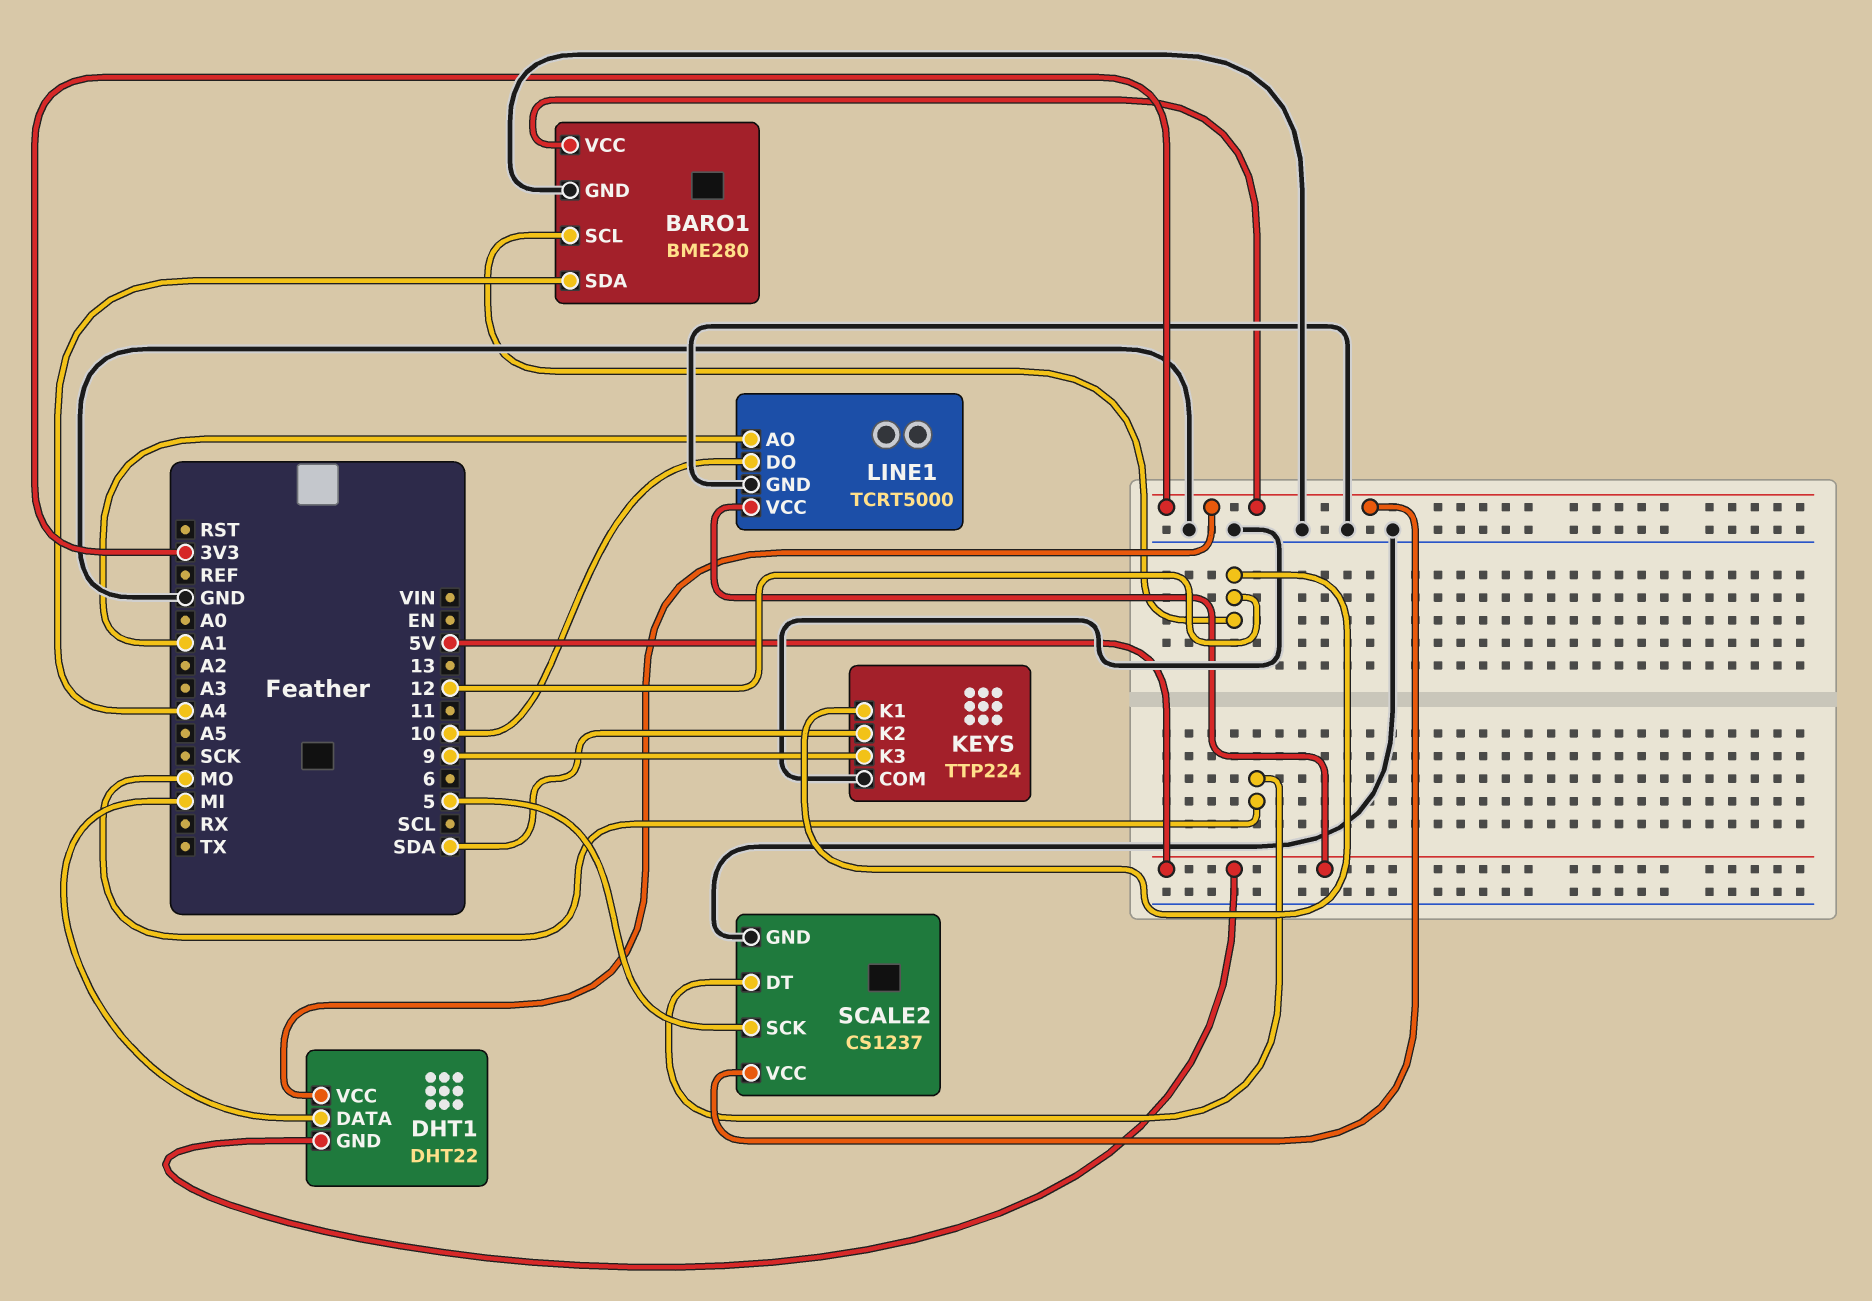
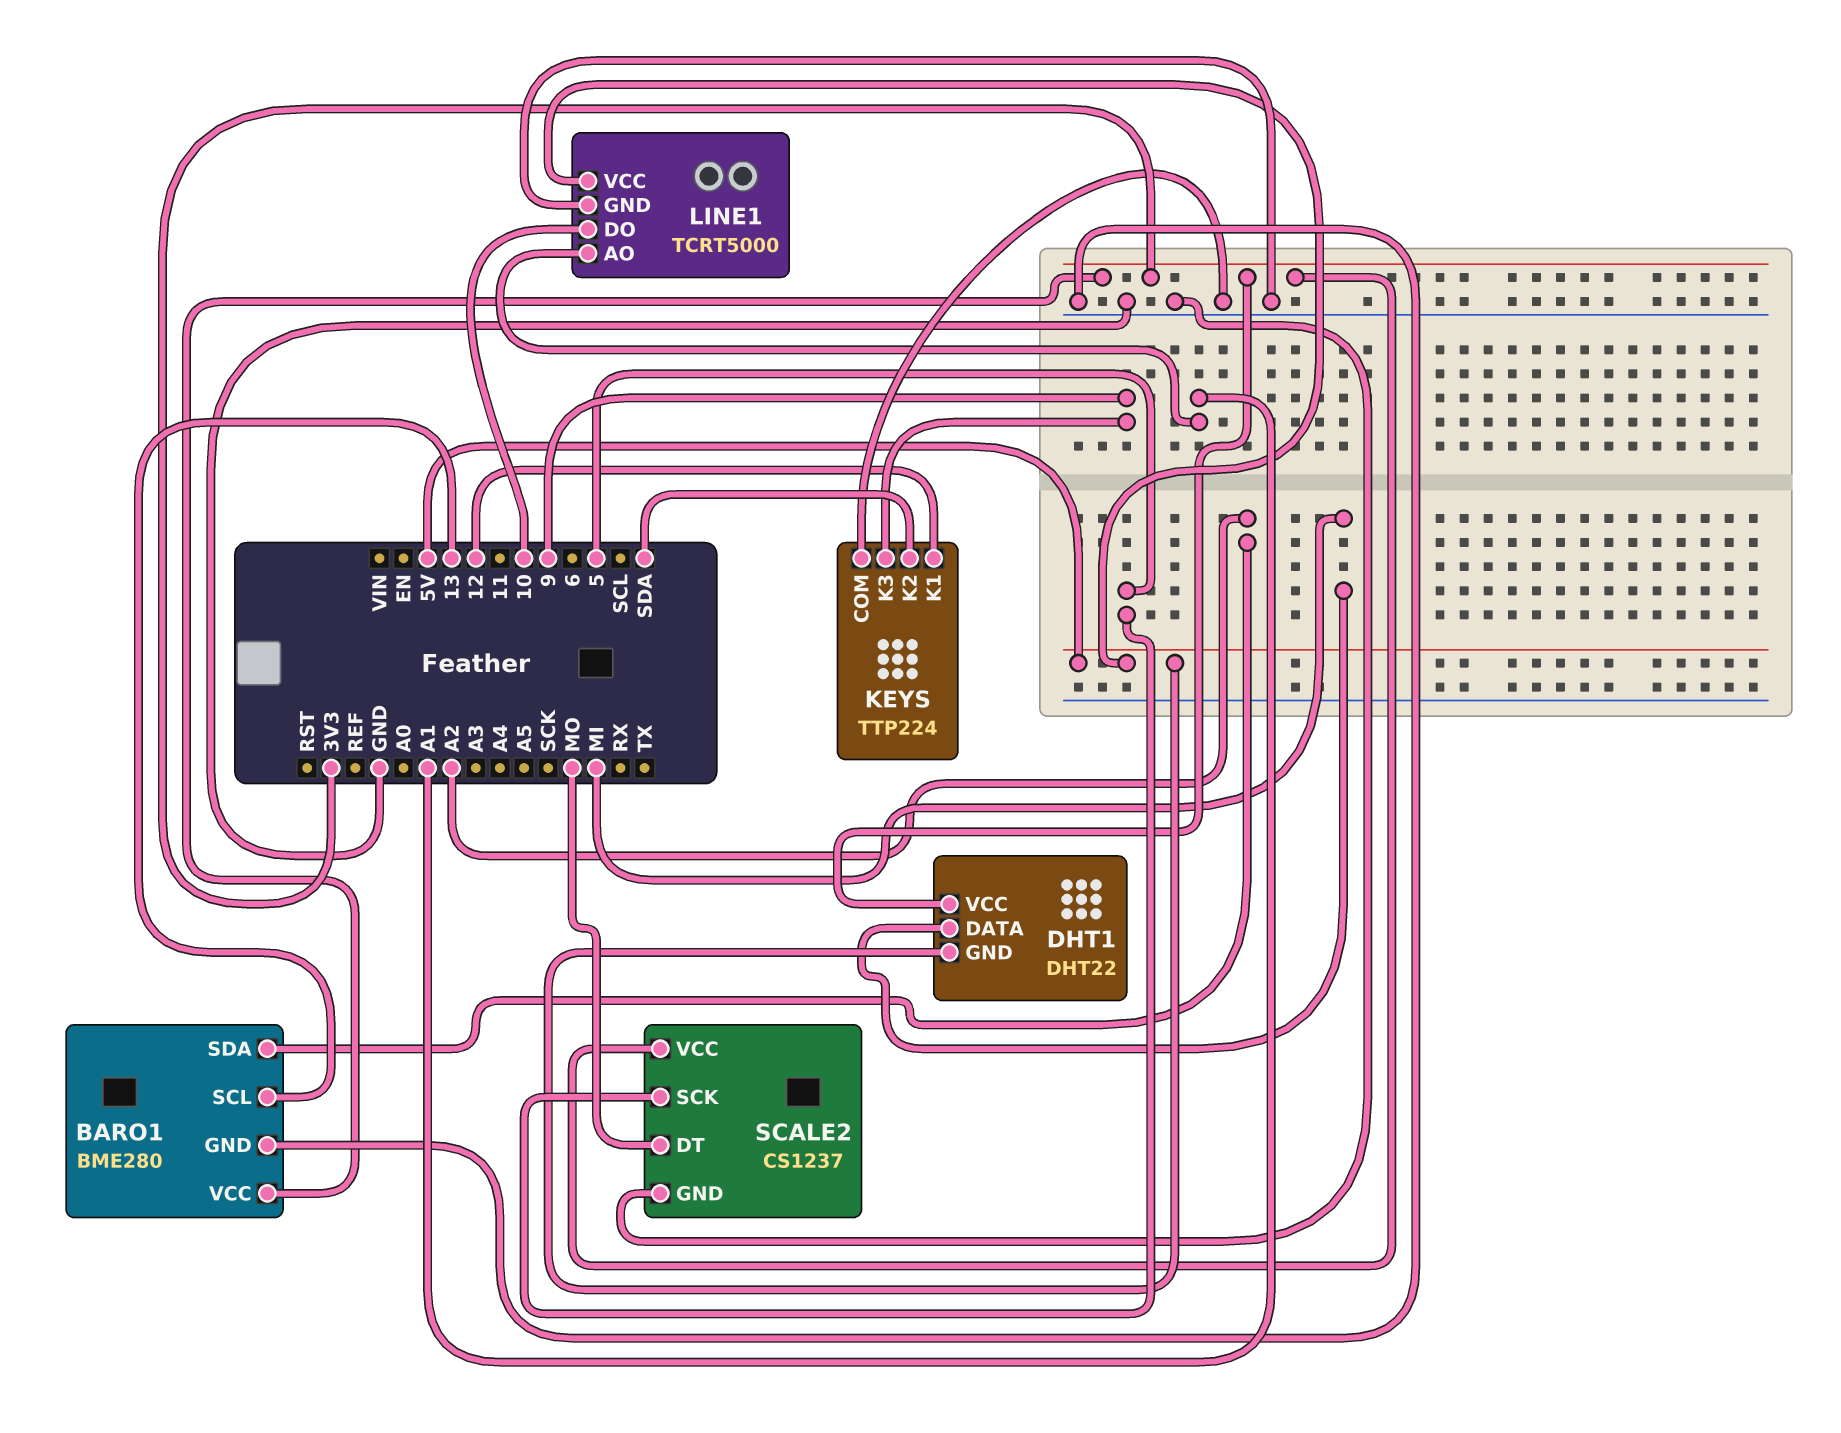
BARO1 pin SCL: 12 -> 13
BARO1 pin SDA: A4 -> A2

